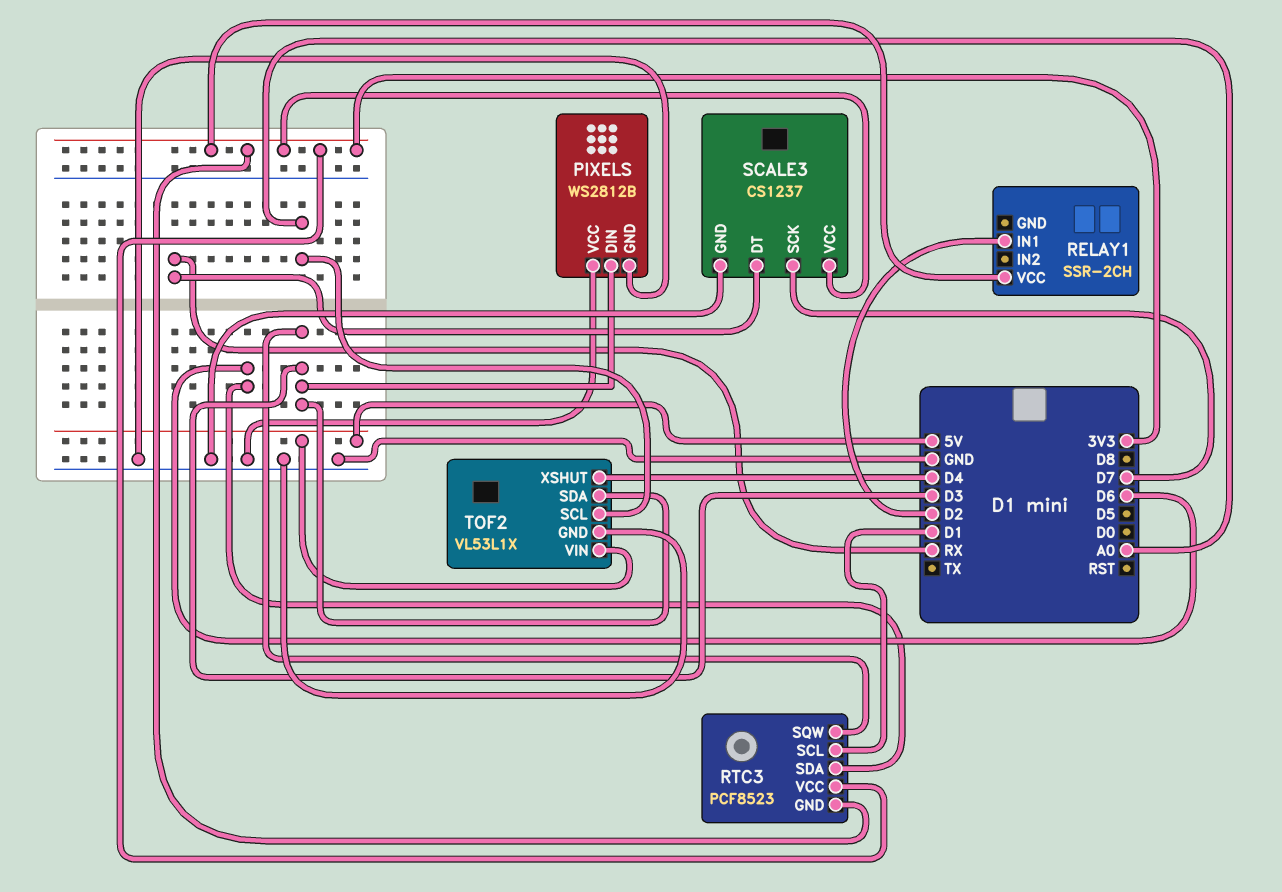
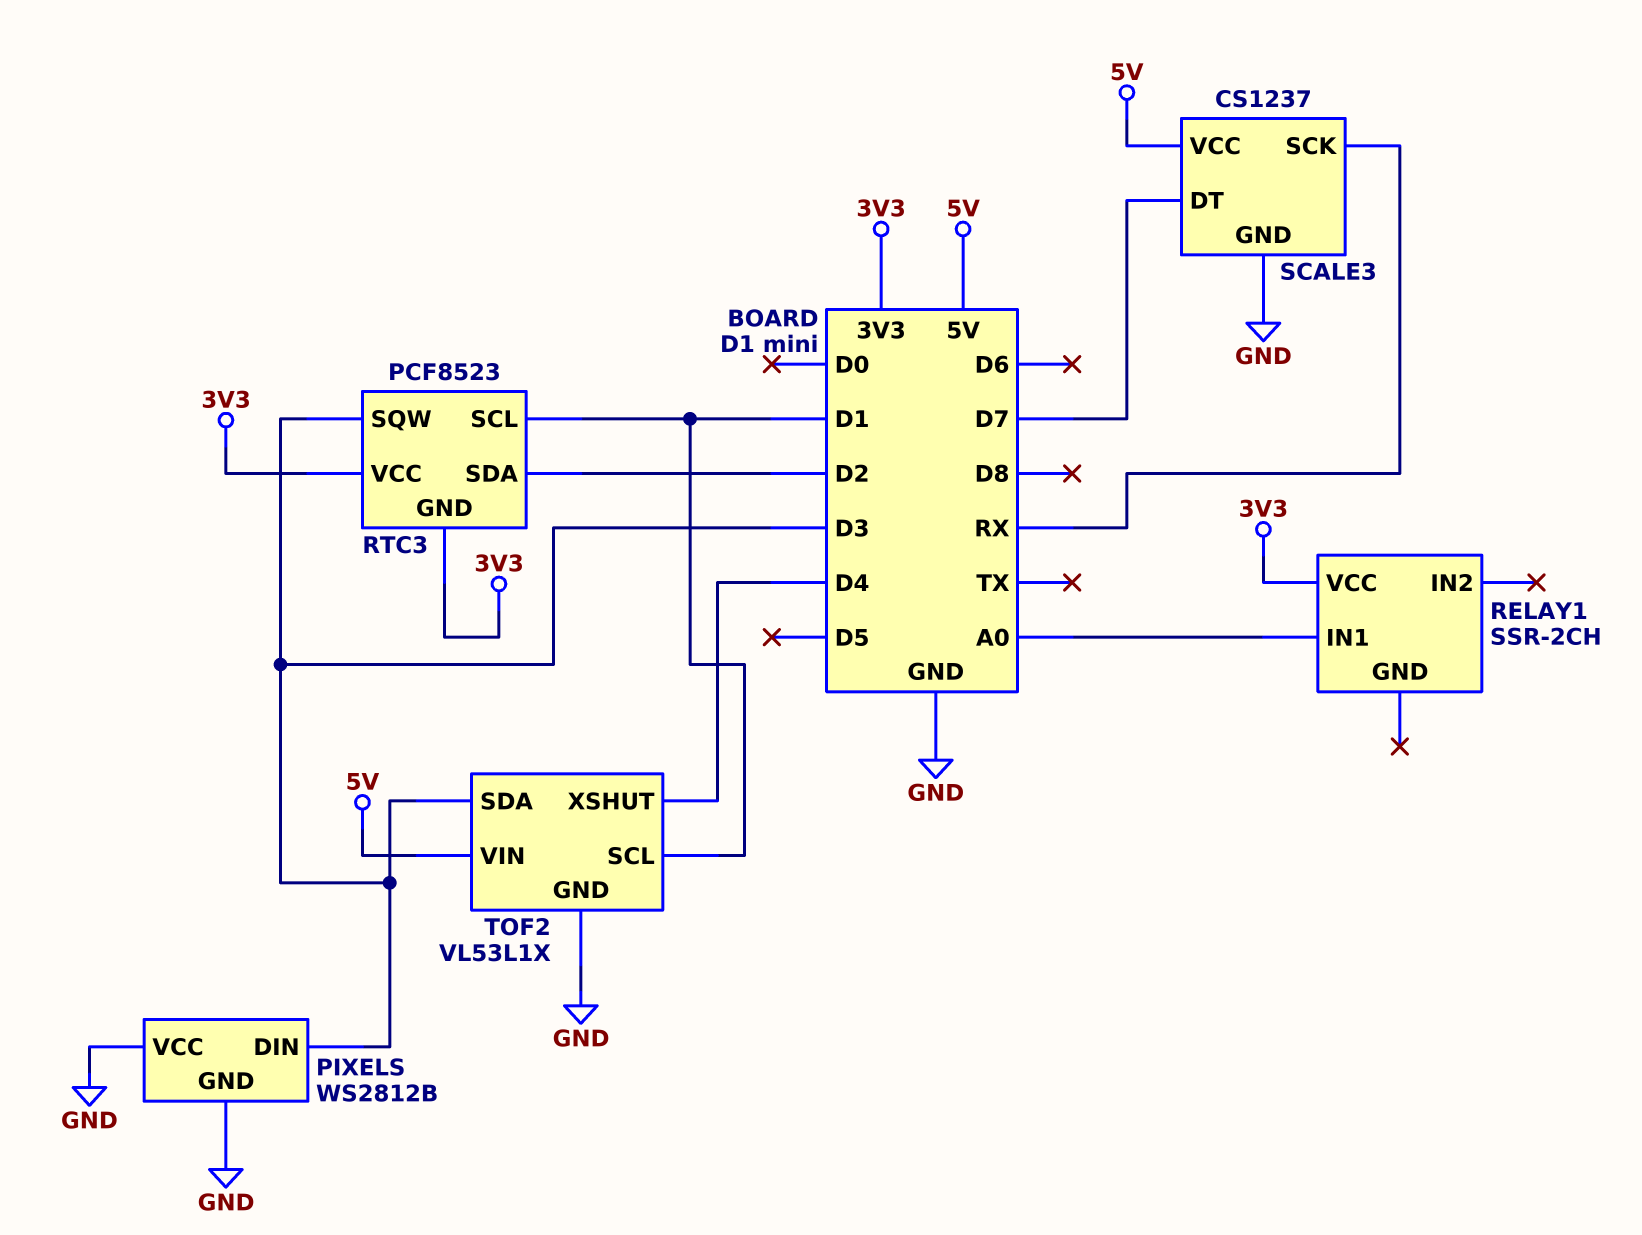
RELAY1 pin IN1: D2 -> A0
RTC3 pin SDA: D6 -> D2
SCALE3 pin DT: RX -> D7
SCALE3 pin SCK: D7 -> RX
SCALE3 pin VCC: 3V3 -> 5V
TOF2 pin SCL: A0 -> D1

